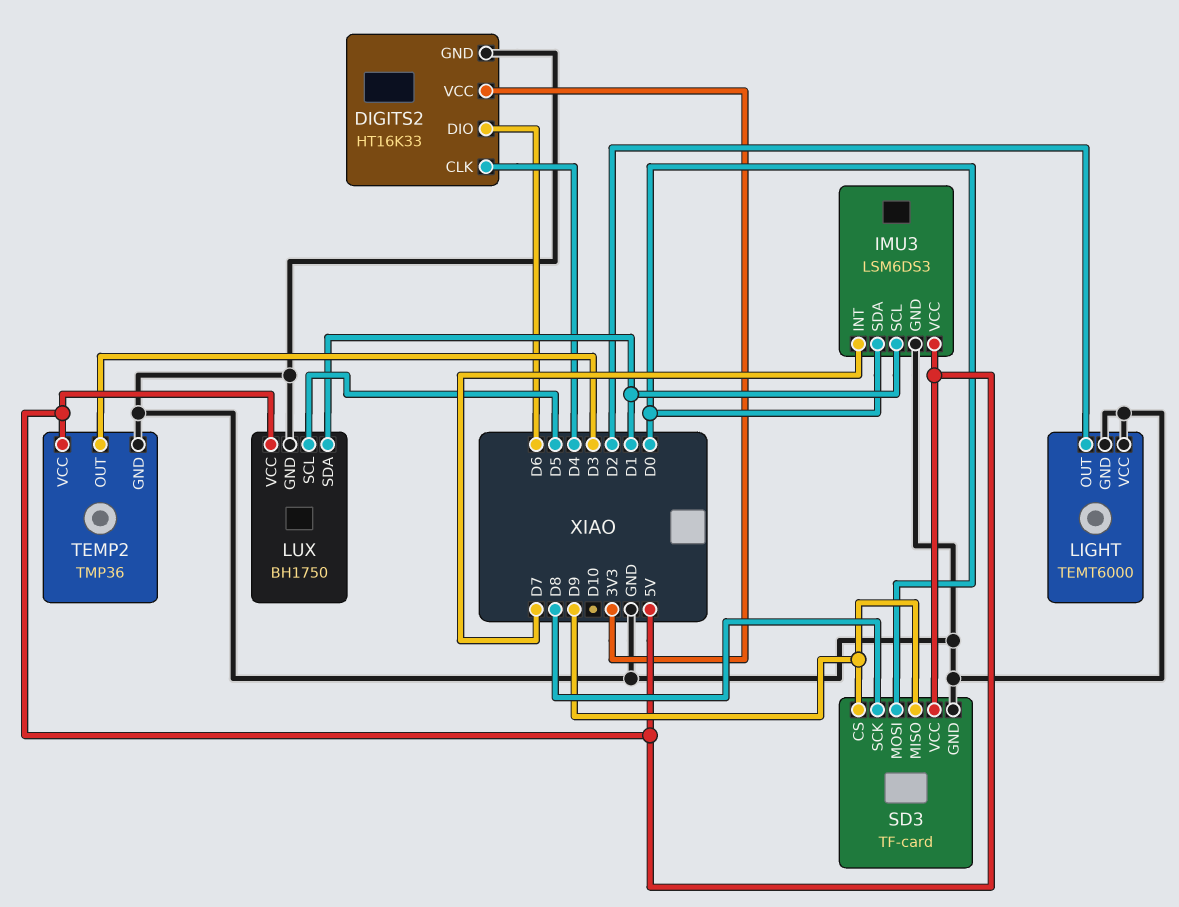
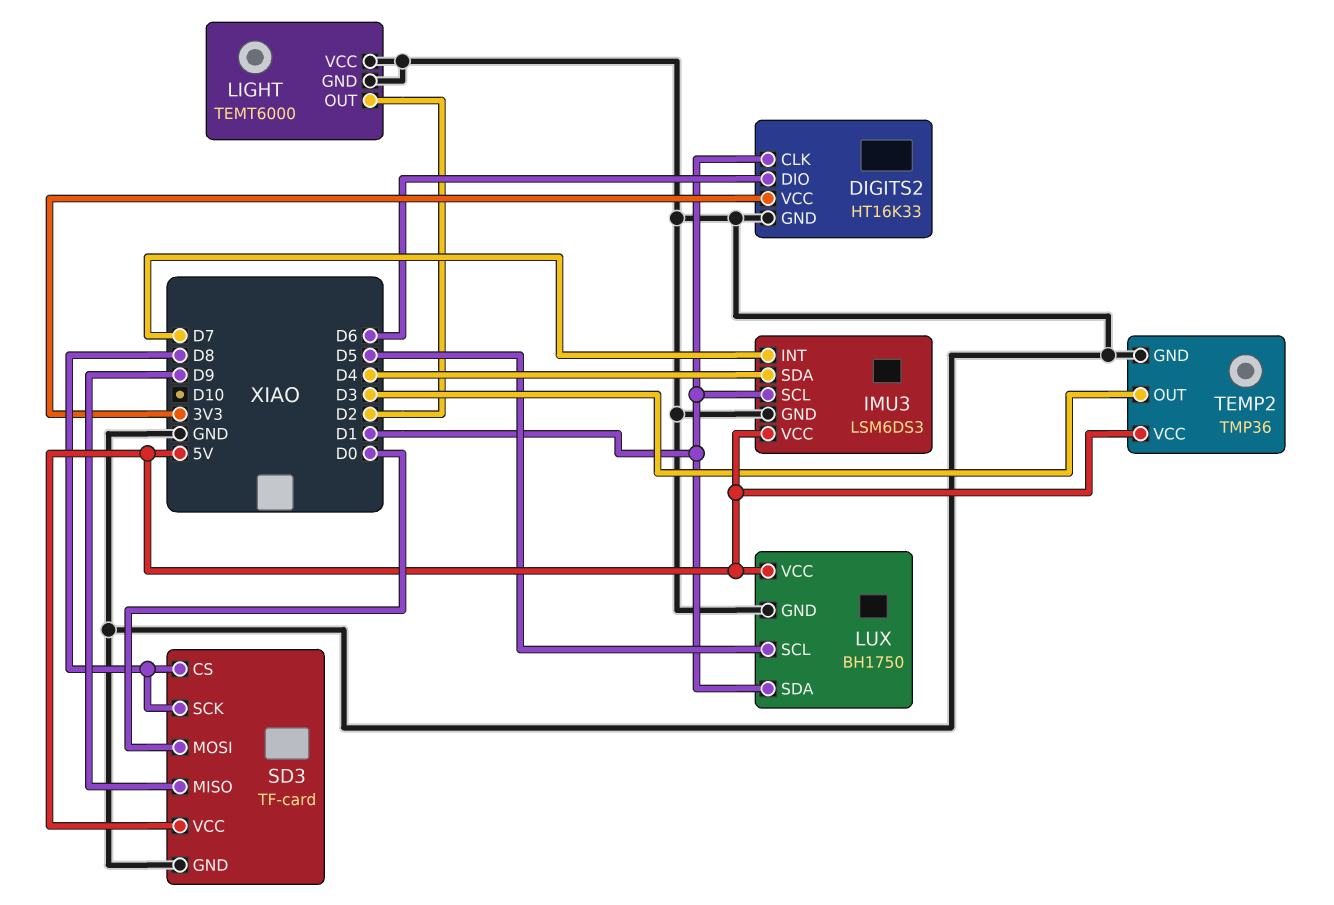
DIGITS2 pin CLK: D4 -> D1
IMU3 pin SDA: D0 -> D4
SD3 pin CS: D9 -> D8

